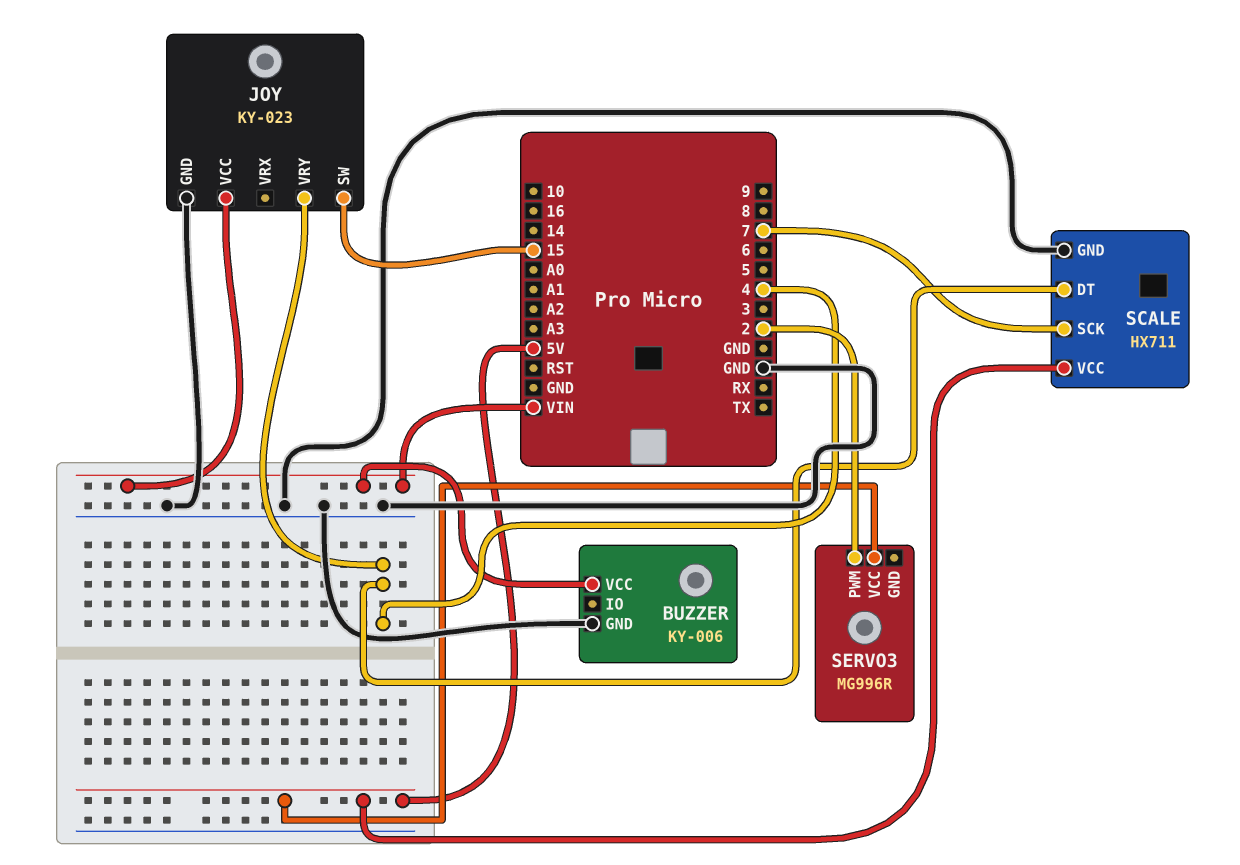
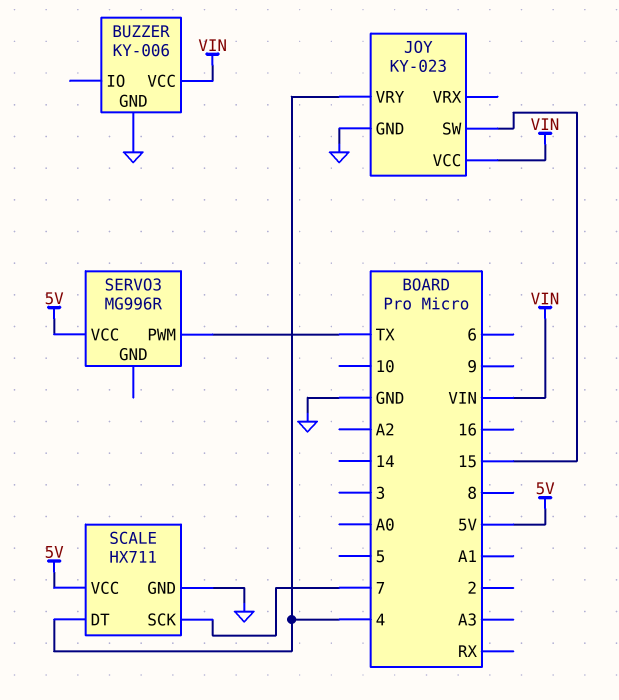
SERVO3 pin PWM: 2 -> TX

